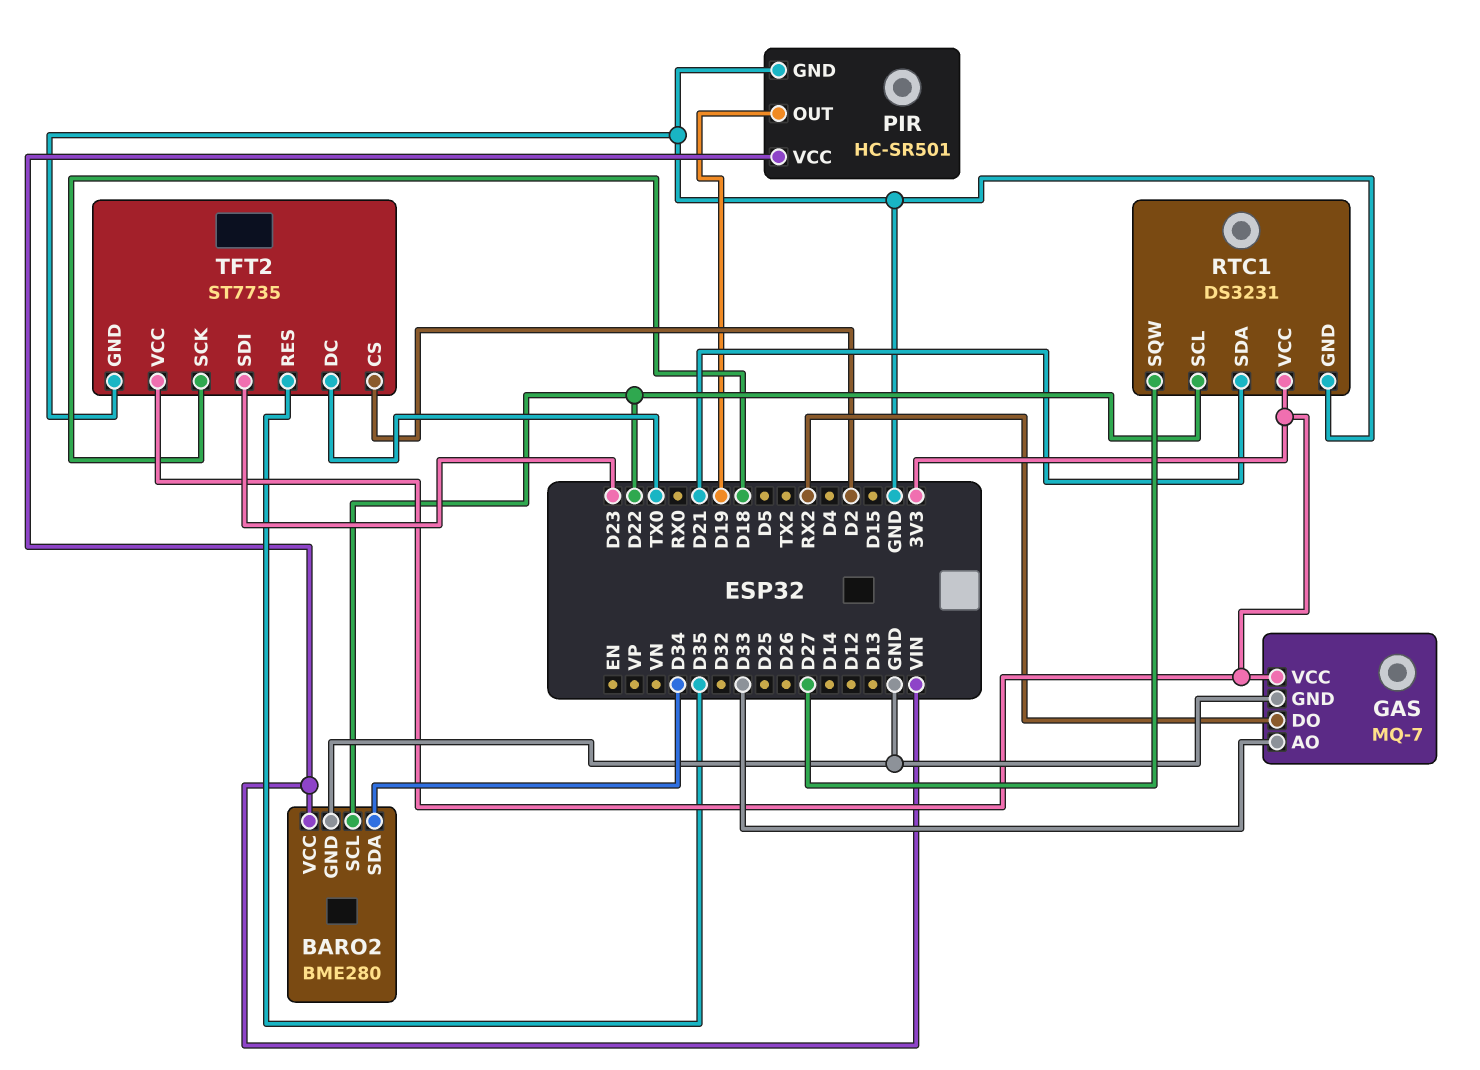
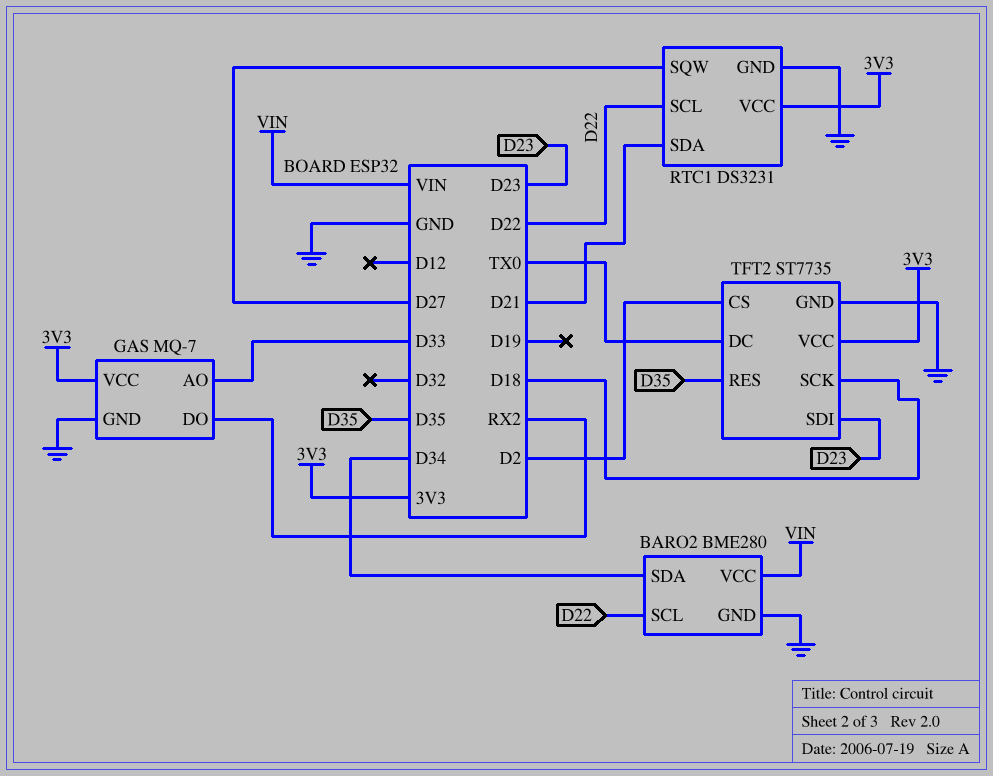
PIR: HC-SR501 -> none
PIR pin GND: GND -> none
PIR pin OUT: D19 -> none
PIR pin VCC: VIN -> none

